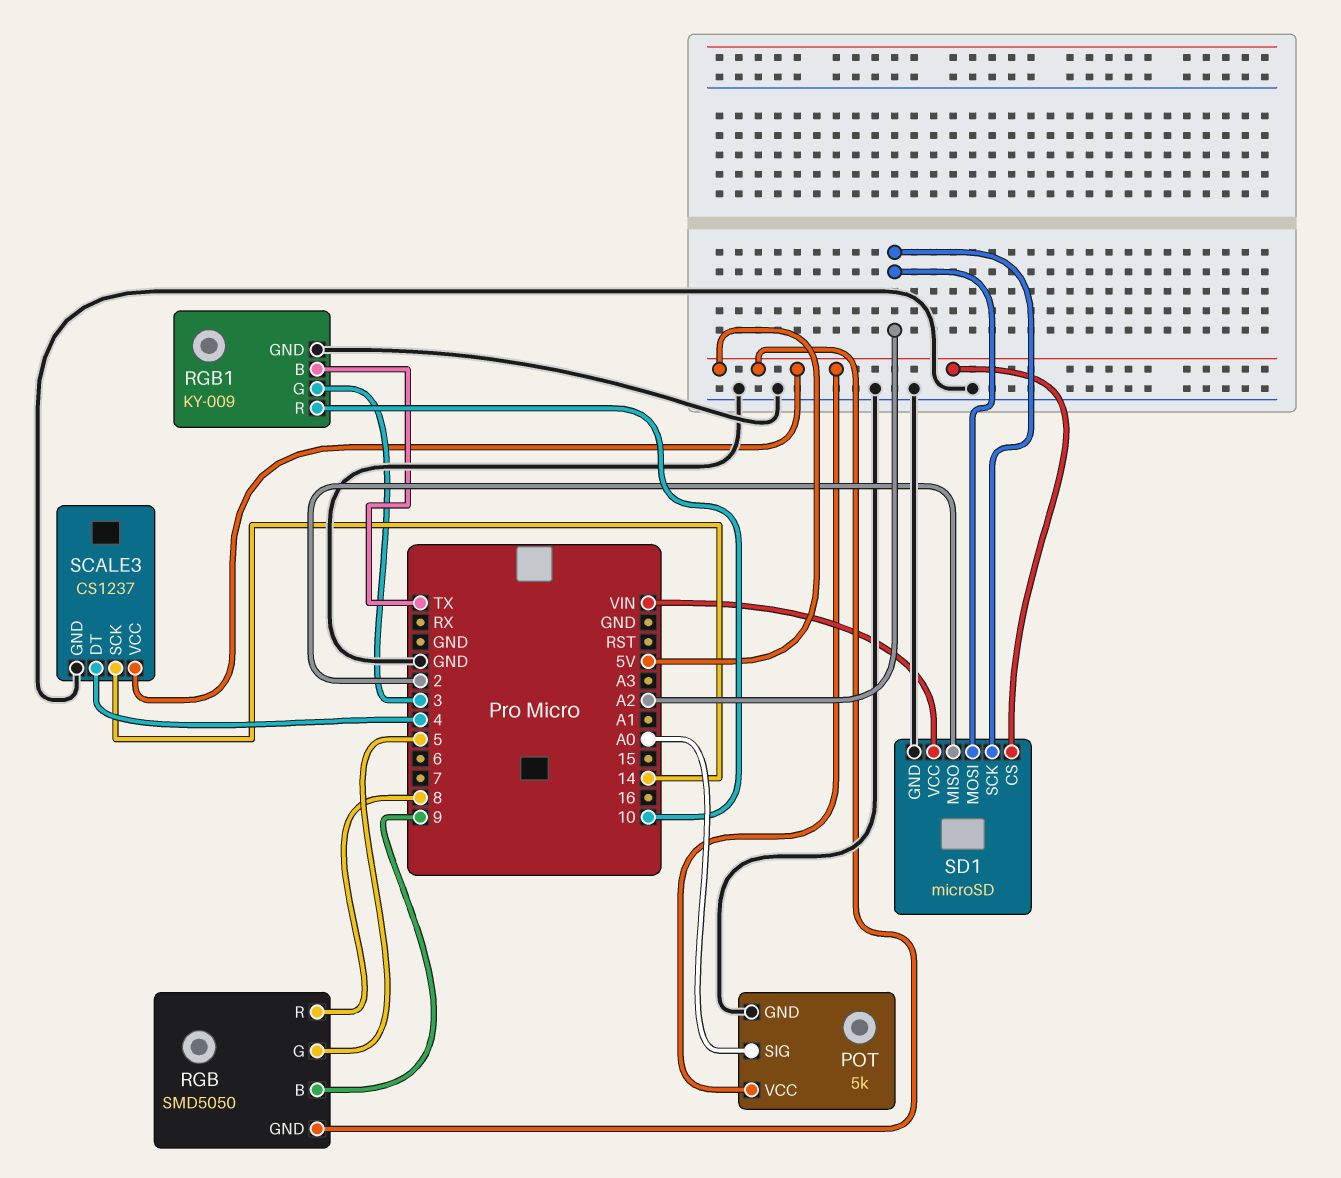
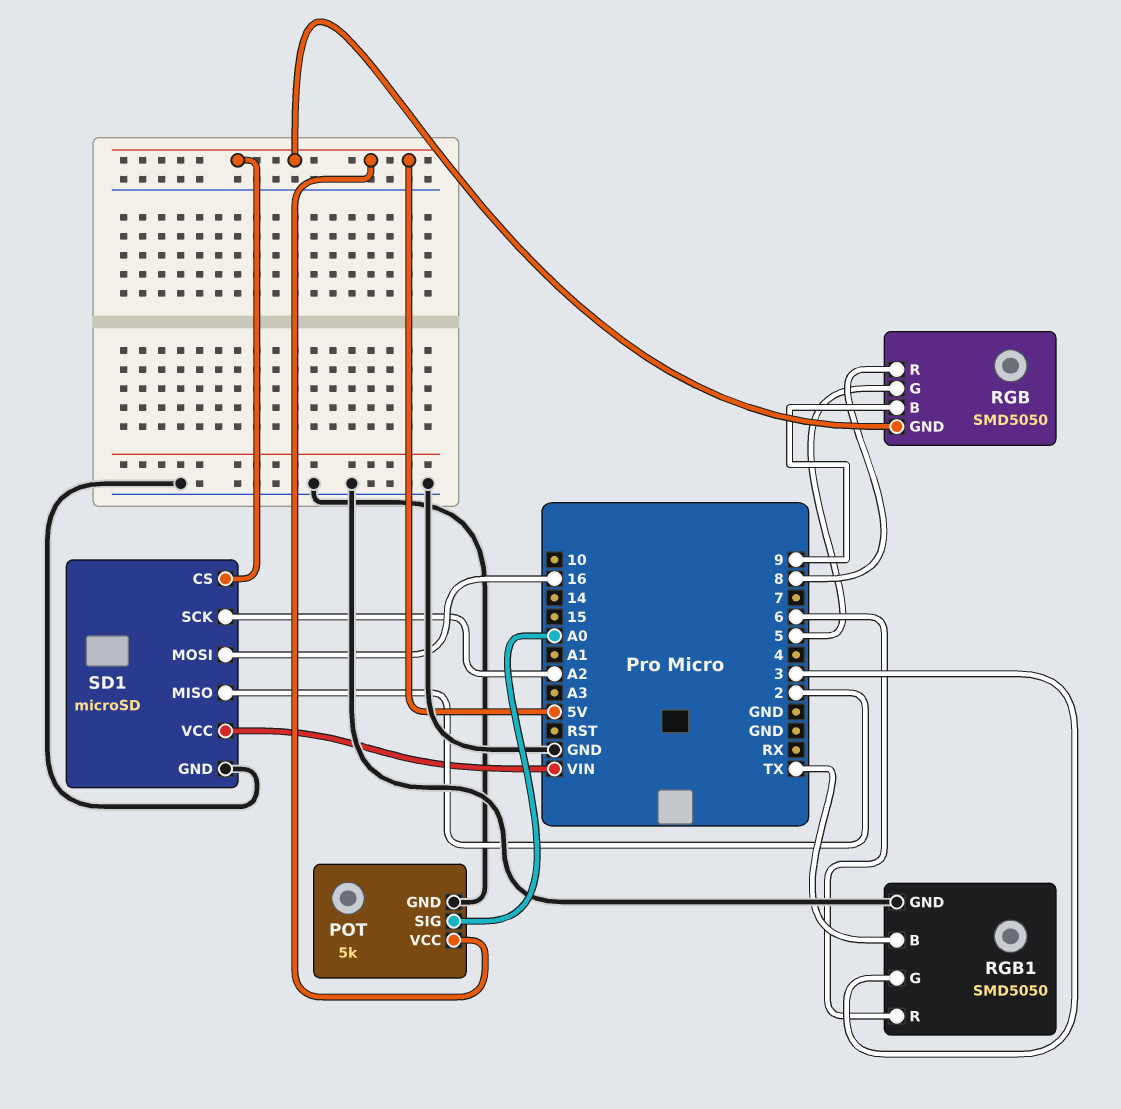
RGB1: KY-009 -> SMD5050
RGB1 pin R: 10 -> 6
SCALE3: CS1237 -> none
SCALE3 pin DT: 4 -> none
SCALE3 pin GND: GND -> none
SCALE3 pin SCK: 14 -> none
SCALE3 pin VCC: 5V -> none
SD1 pin MOSI: A2 -> 16

